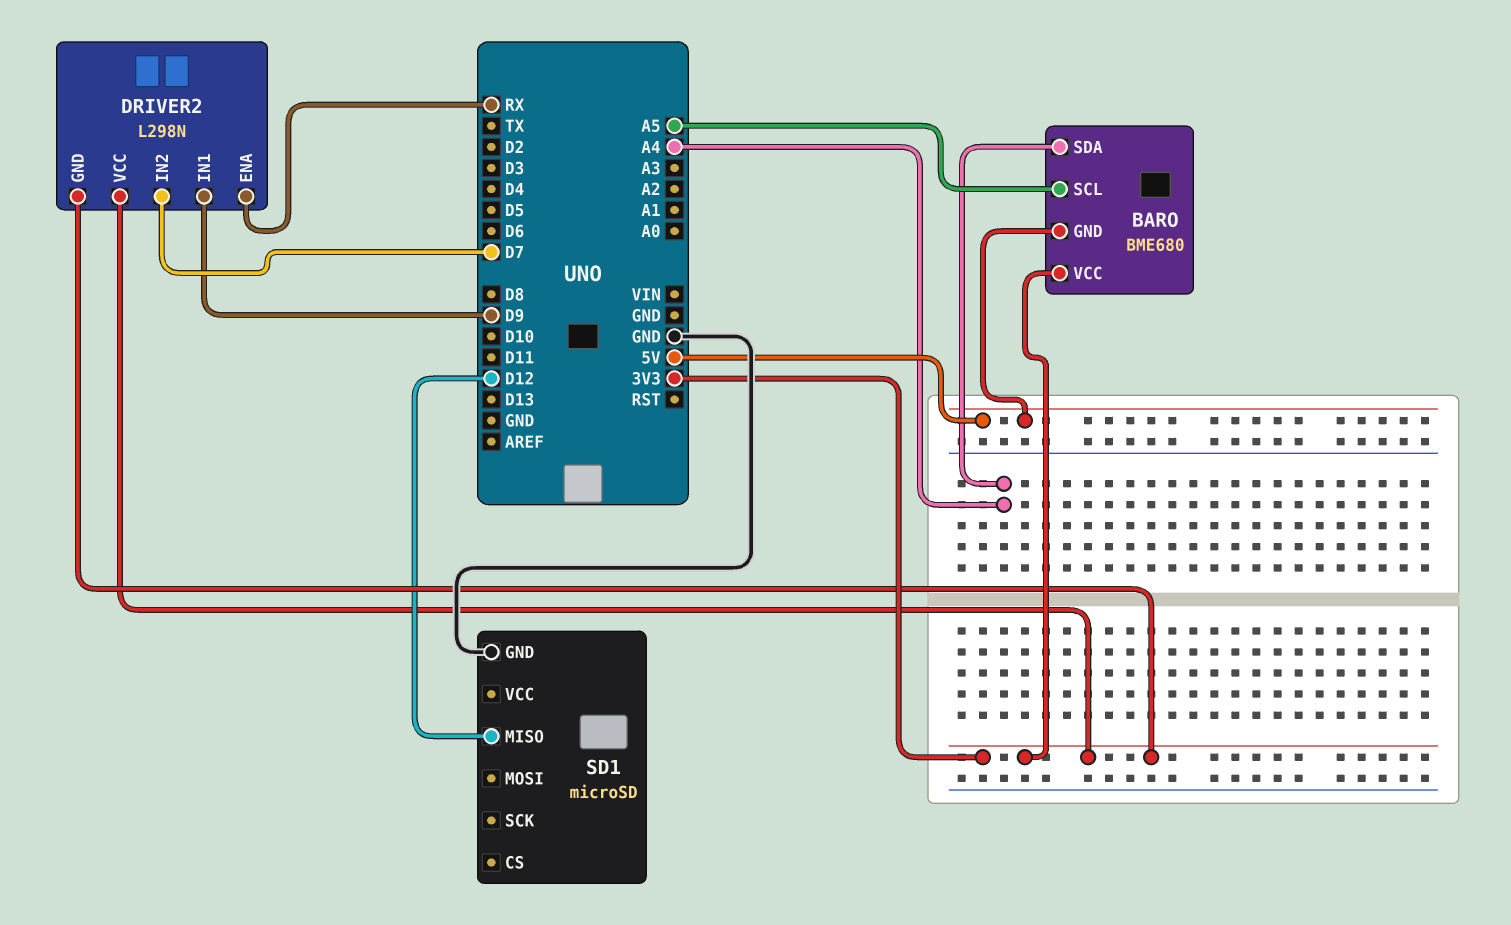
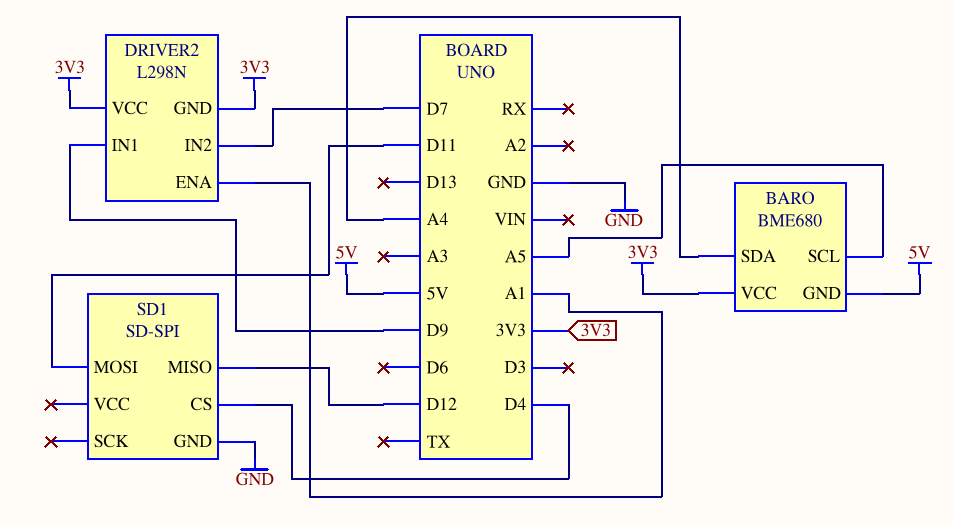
DRIVER2 pin ENA: RX -> A1
SD1: microSD -> SD-SPI
SD1 pin CS: none -> D4
SD1 pin MOSI: none -> D11

